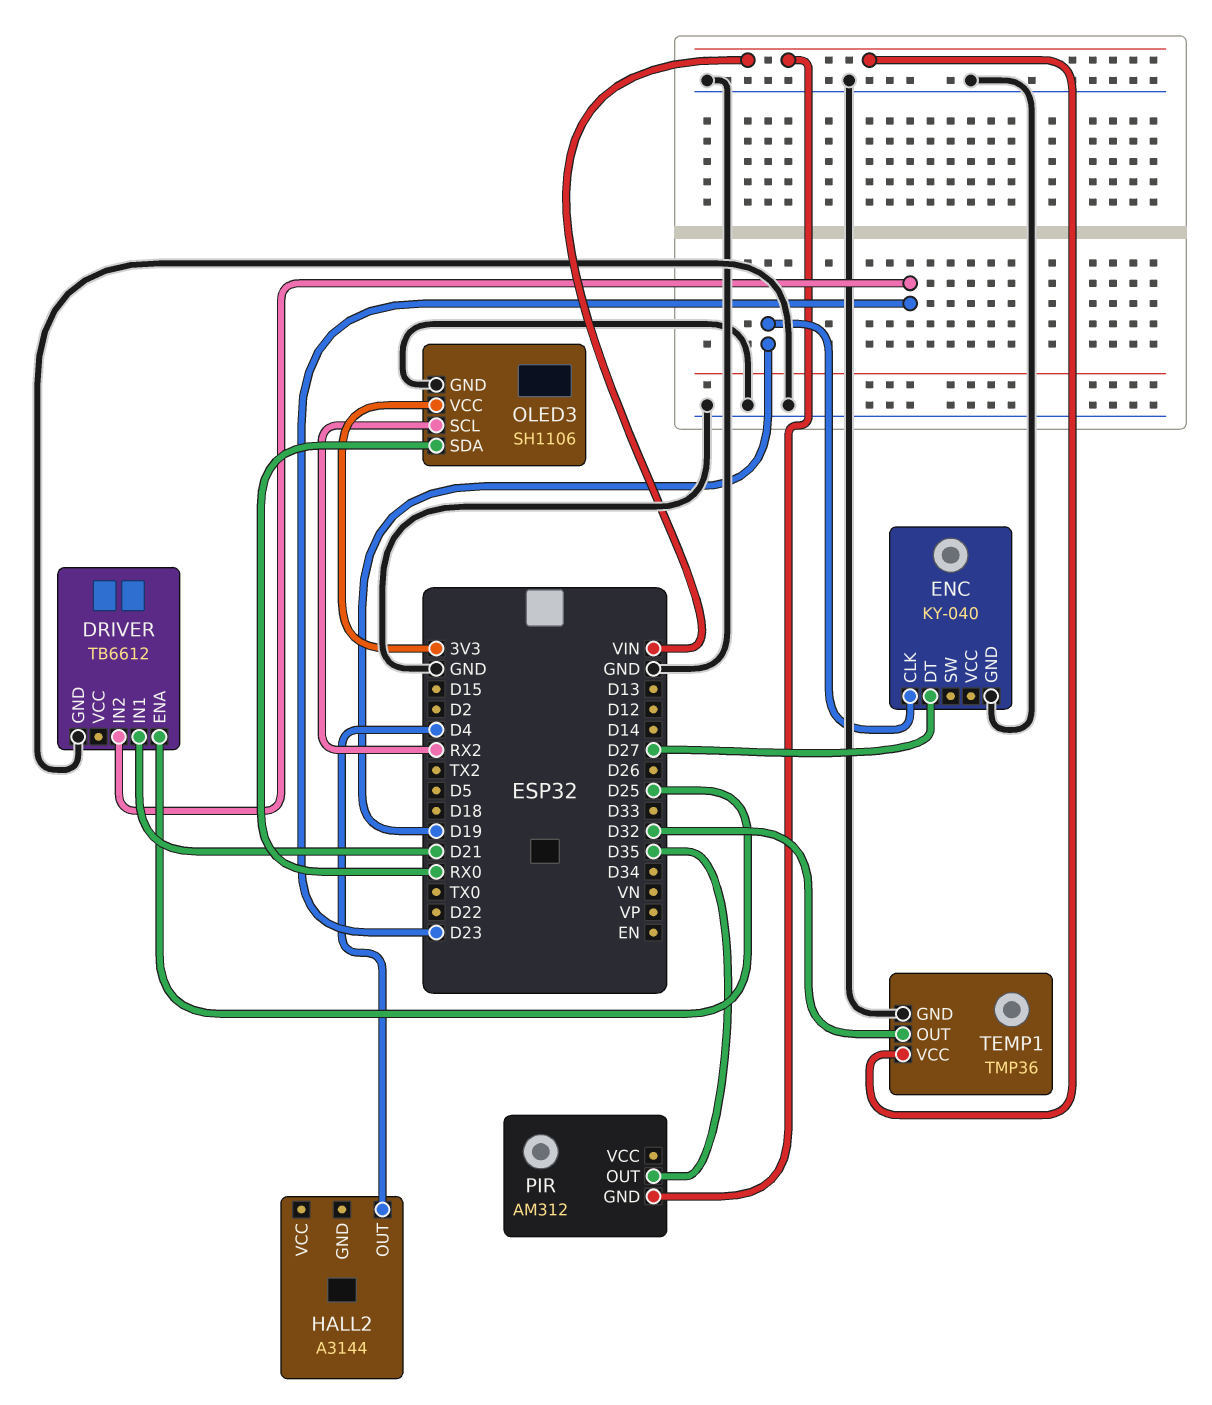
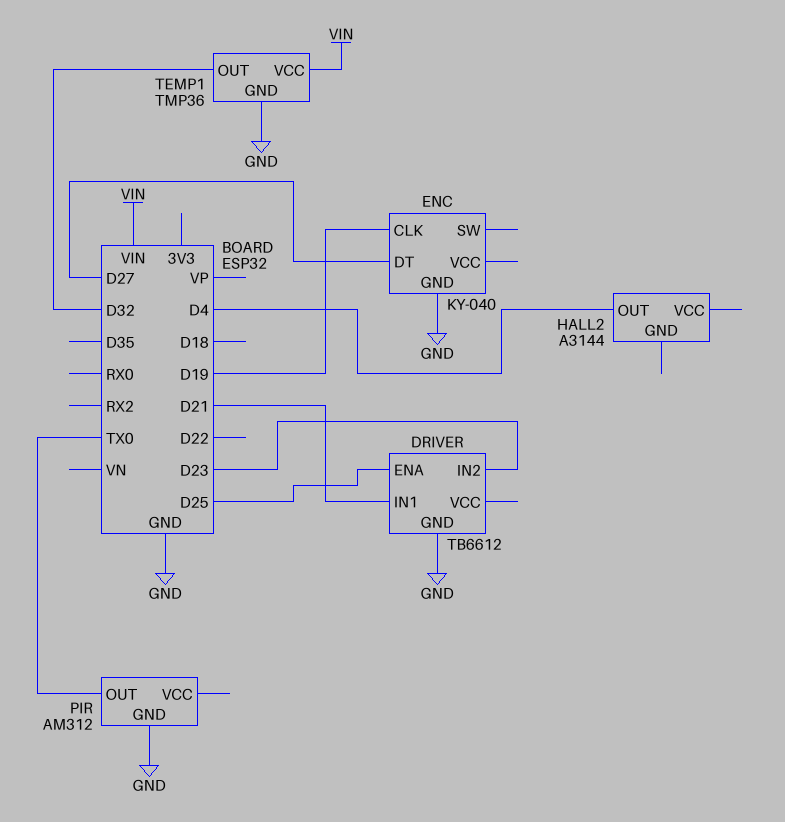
OLED3: SH1106 -> none
OLED3 pin GND: GND -> none
OLED3 pin SCL: RX2 -> none
OLED3 pin SDA: RX0 -> none
OLED3 pin VCC: 3V3 -> none
PIR pin GND: VIN -> GND
PIR pin OUT: D35 -> TX0

